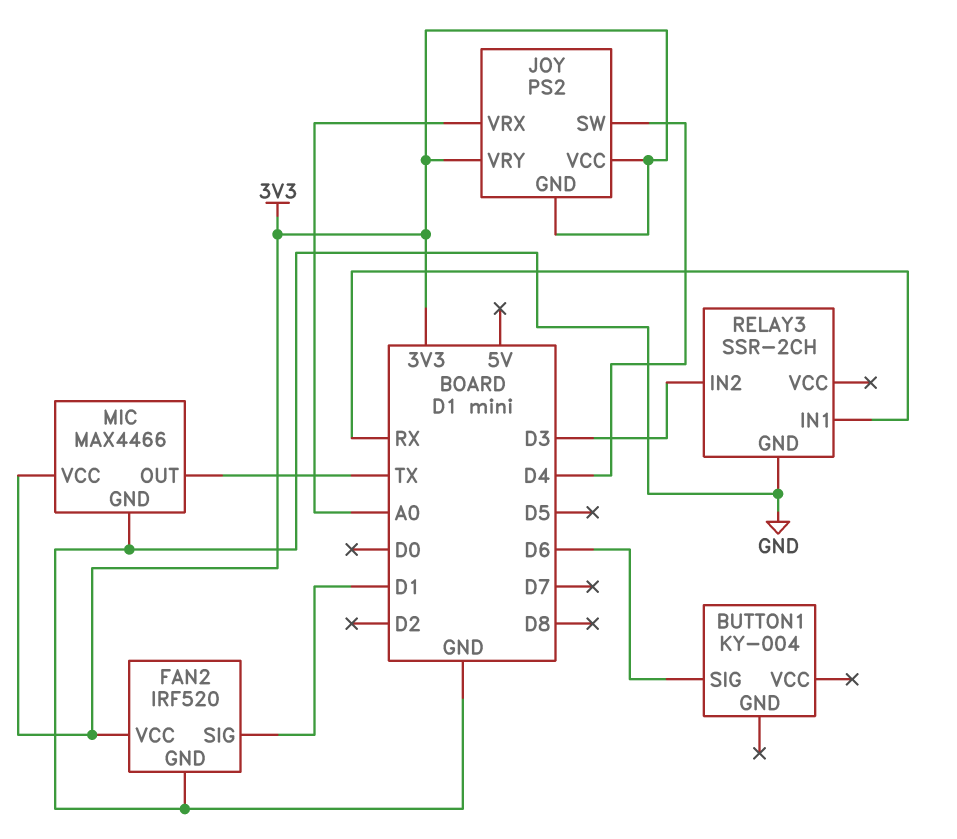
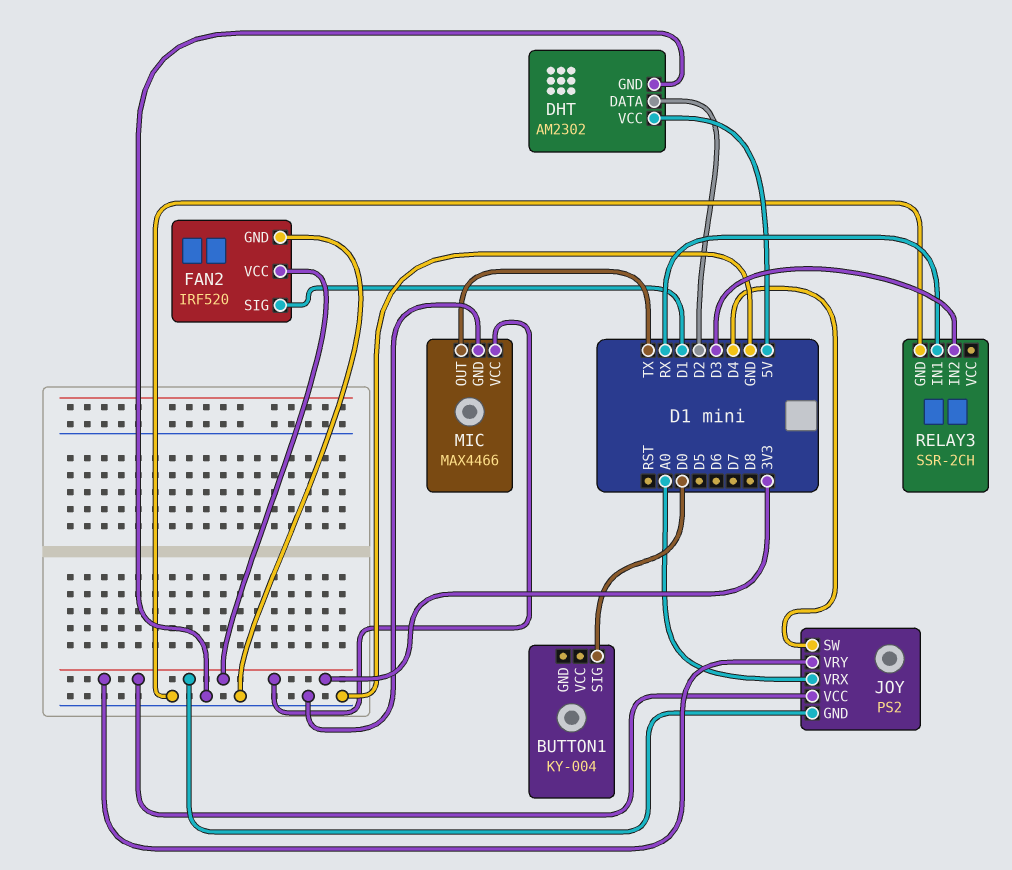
BUTTON1 pin SIG: D6 -> D0
DHT: none -> AM2302
DHT pin DATA: none -> D2
DHT pin GND: none -> GND
DHT pin VCC: none -> 5V

